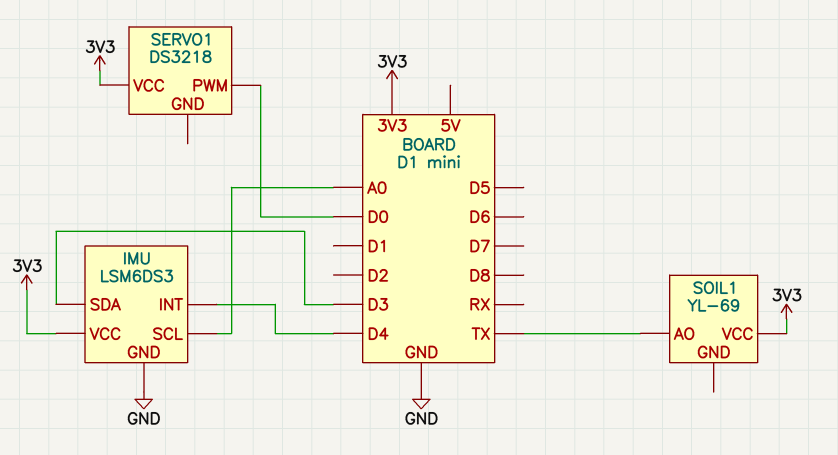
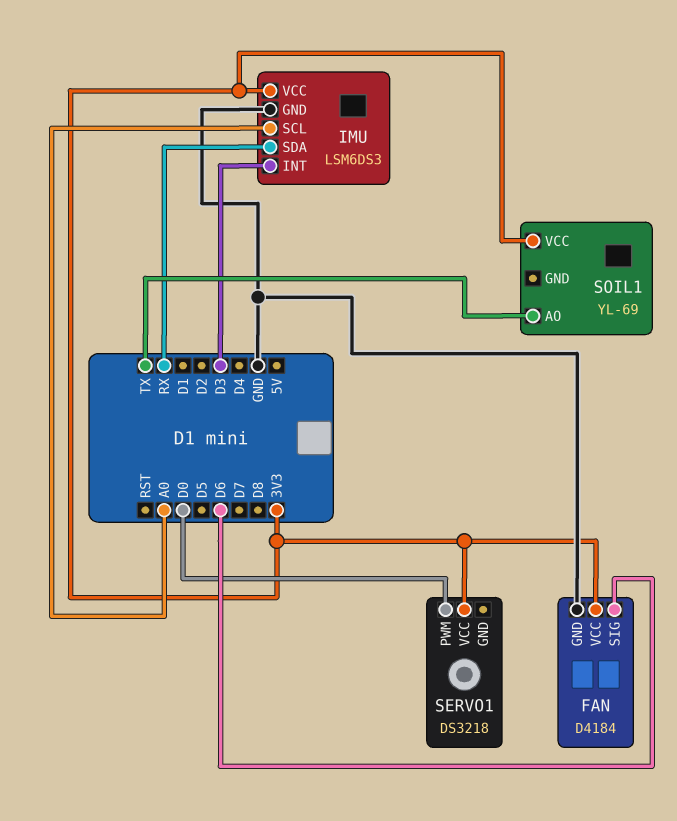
FAN: none -> D4184
FAN pin GND: none -> GND
FAN pin SIG: none -> D6
FAN pin VCC: none -> 3V3
IMU pin INT: D4 -> D3
IMU pin SDA: D3 -> RX

